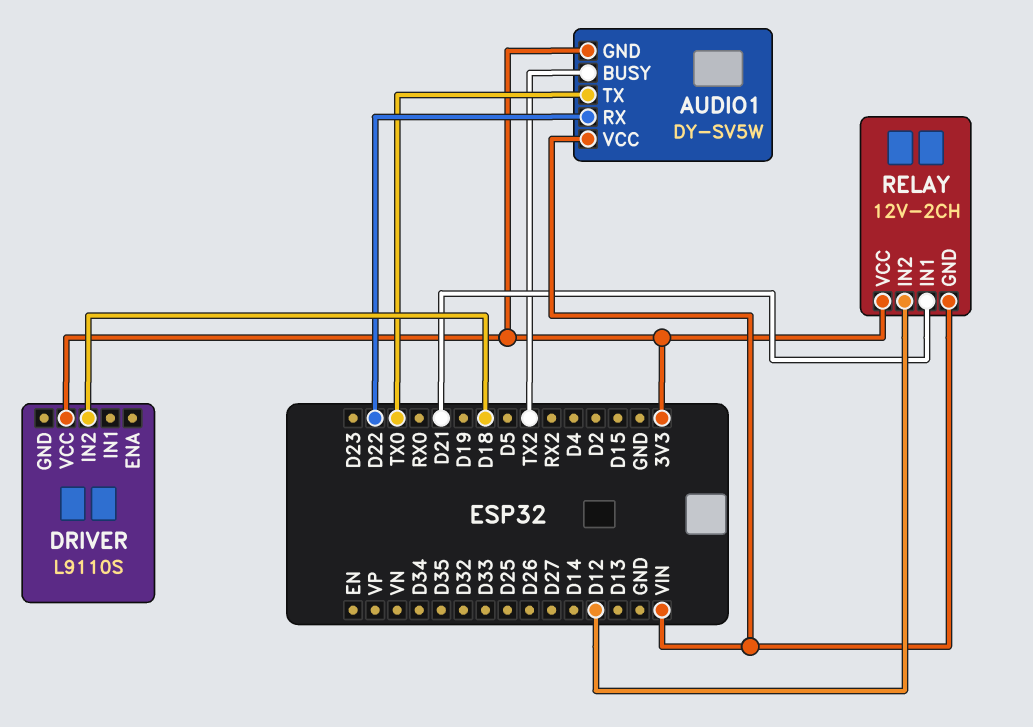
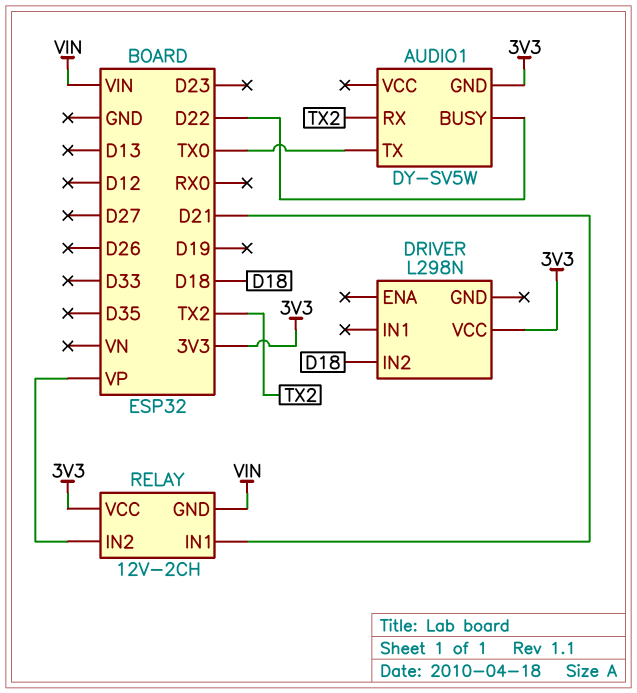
AUDIO1 pin BUSY: TX2 -> D22
AUDIO1 pin RX: D22 -> TX2
AUDIO1 pin VCC: VIN -> none
DRIVER: L9110S -> L298N
RELAY pin IN2: D12 -> VP

